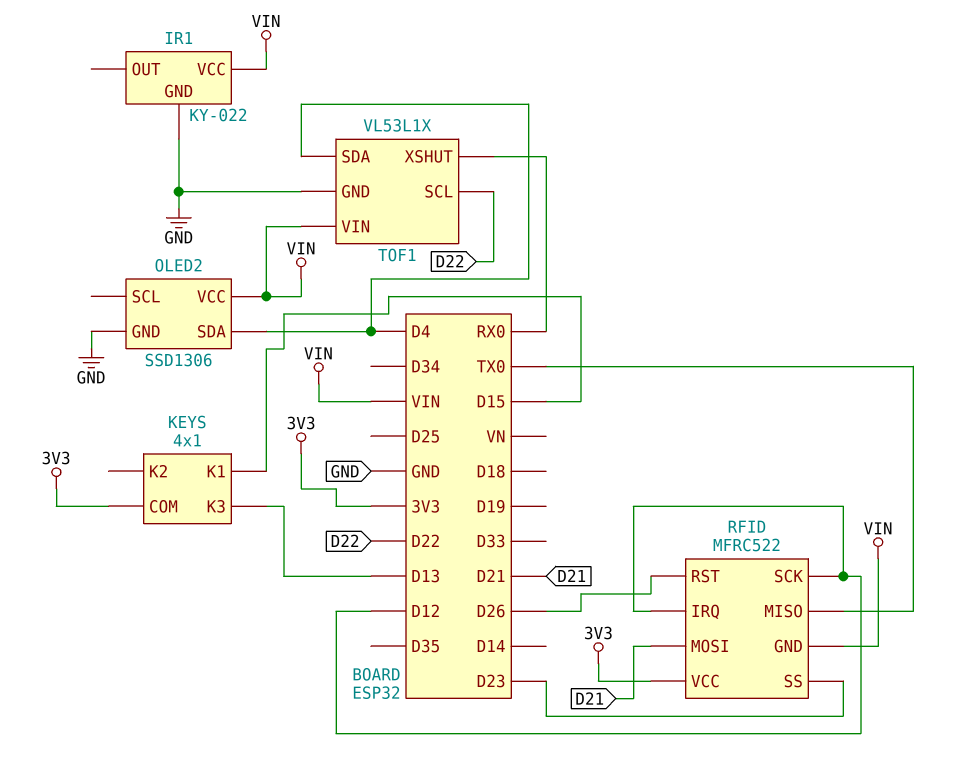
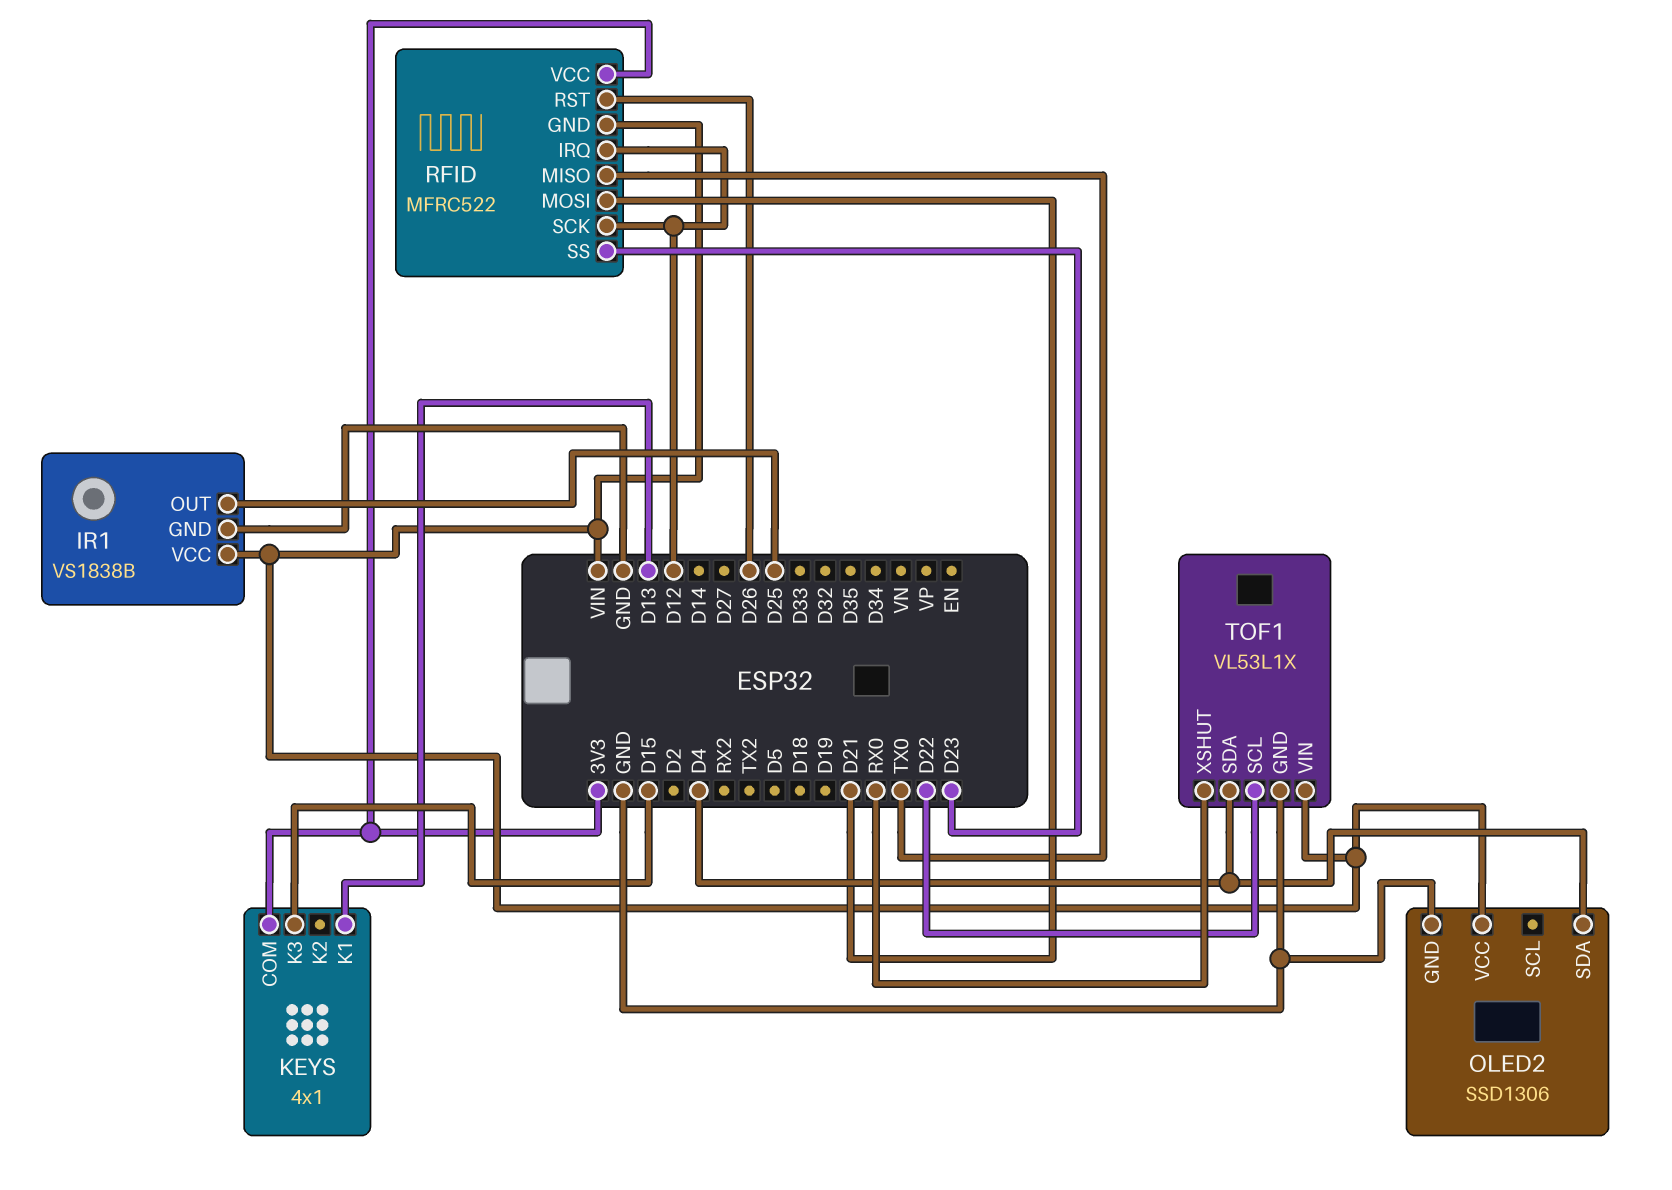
IR1: KY-022 -> VS1838B
IR1 pin OUT: none -> D25
KEYS pin K1: D15 -> D13
KEYS pin K3: D13 -> D15

